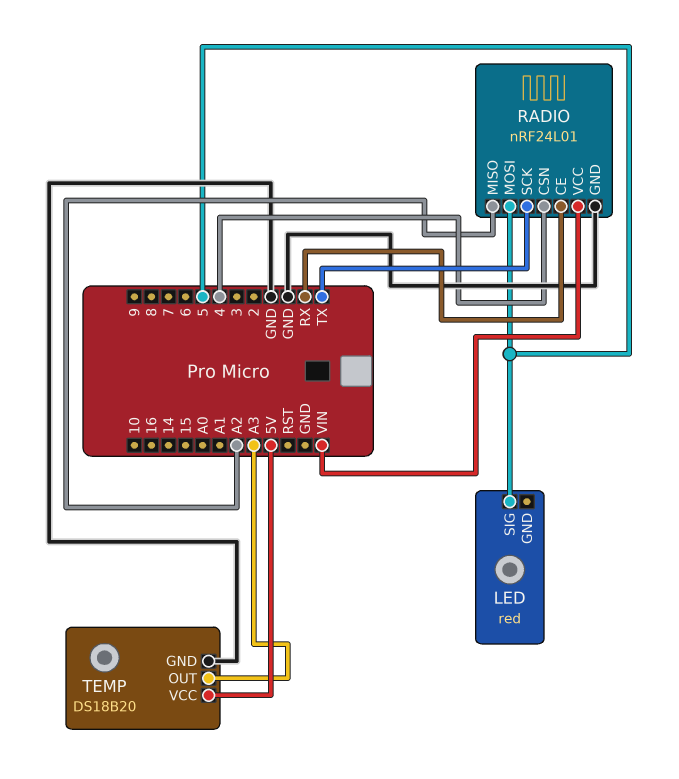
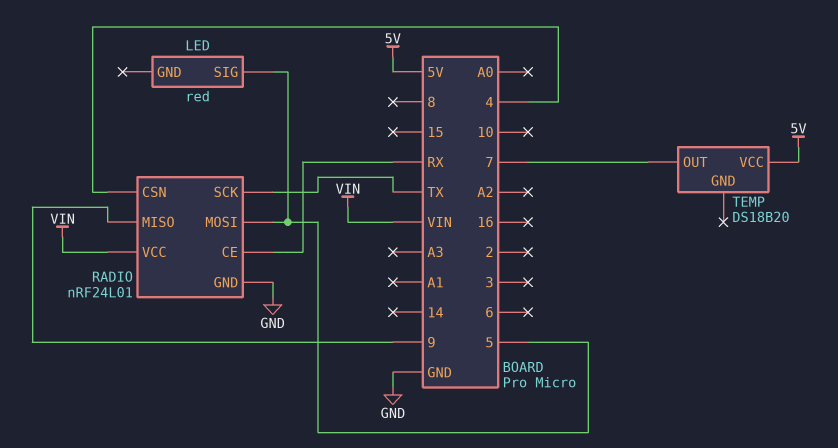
RADIO pin MISO: A2 -> 9
TEMP pin GND: GND -> none
TEMP pin OUT: A3 -> 7

